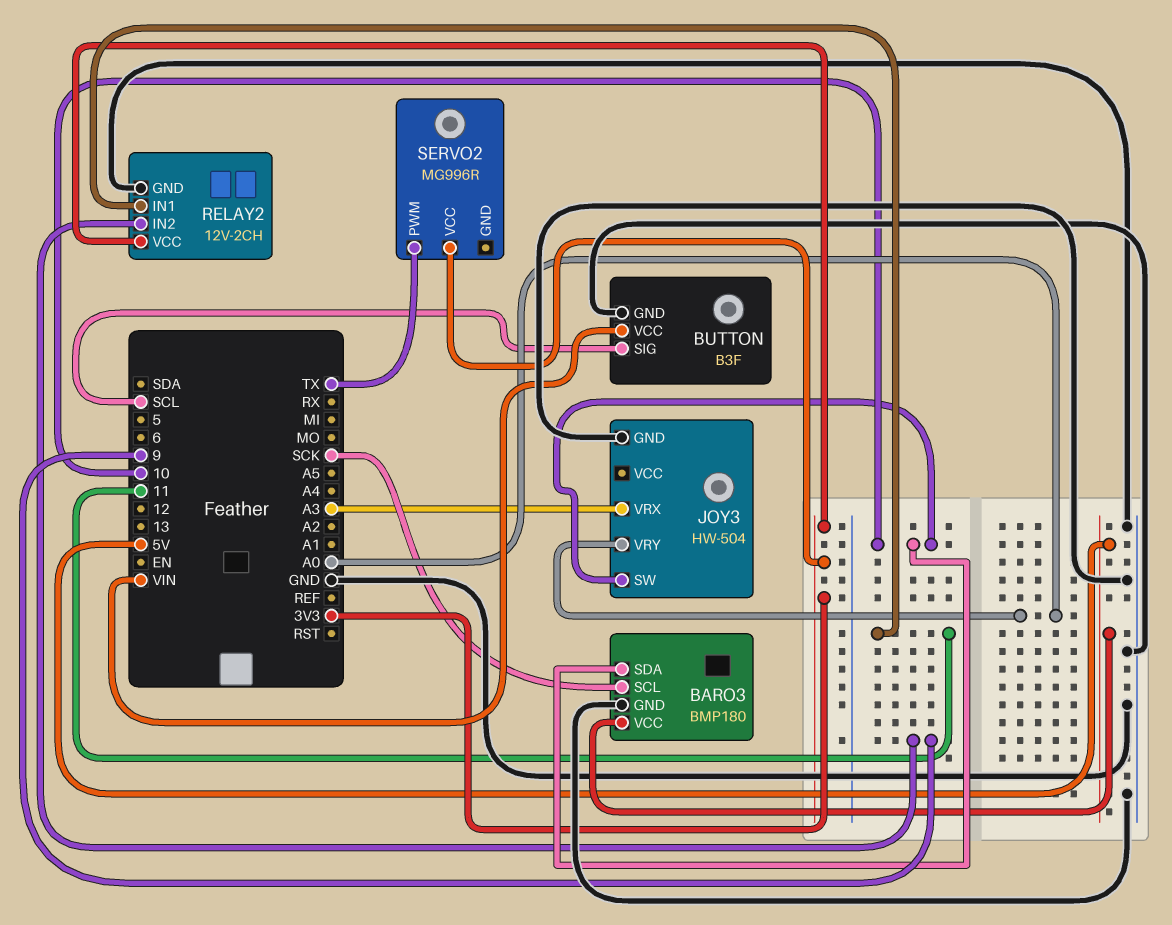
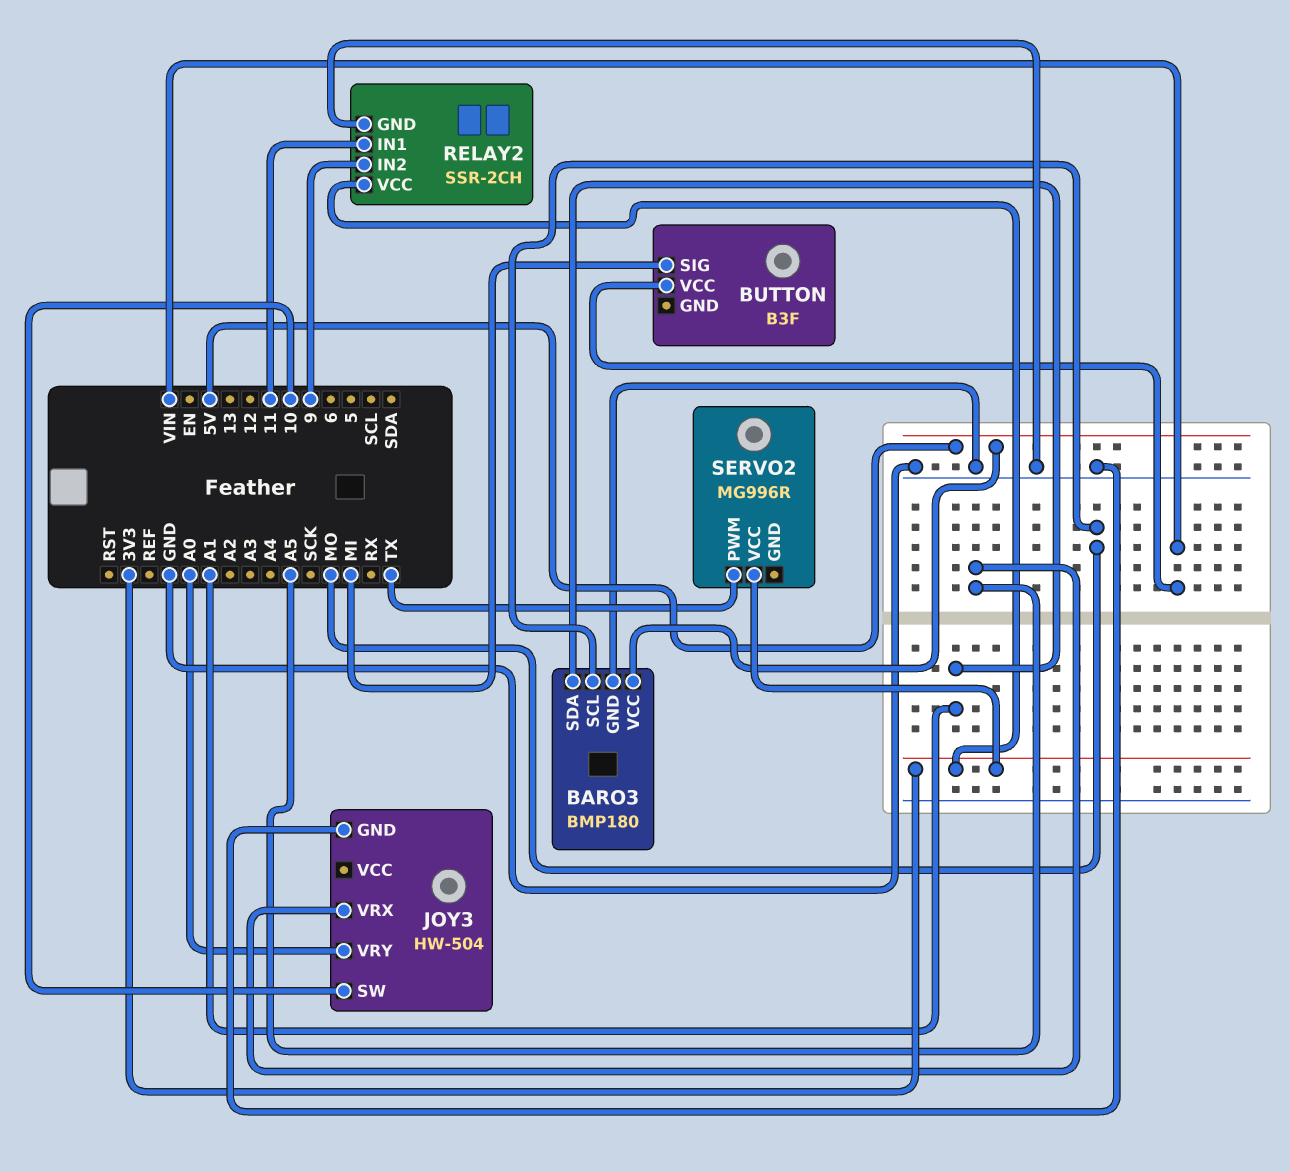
BARO3 pin SCL: SCK -> MO
BARO3 pin SDA: 10 -> A1
BUTTON pin GND: GND -> none
BUTTON pin SIG: SCL -> MI
JOY3 pin VRX: A3 -> A5
RELAY2: 12V-2CH -> SSR-2CH

